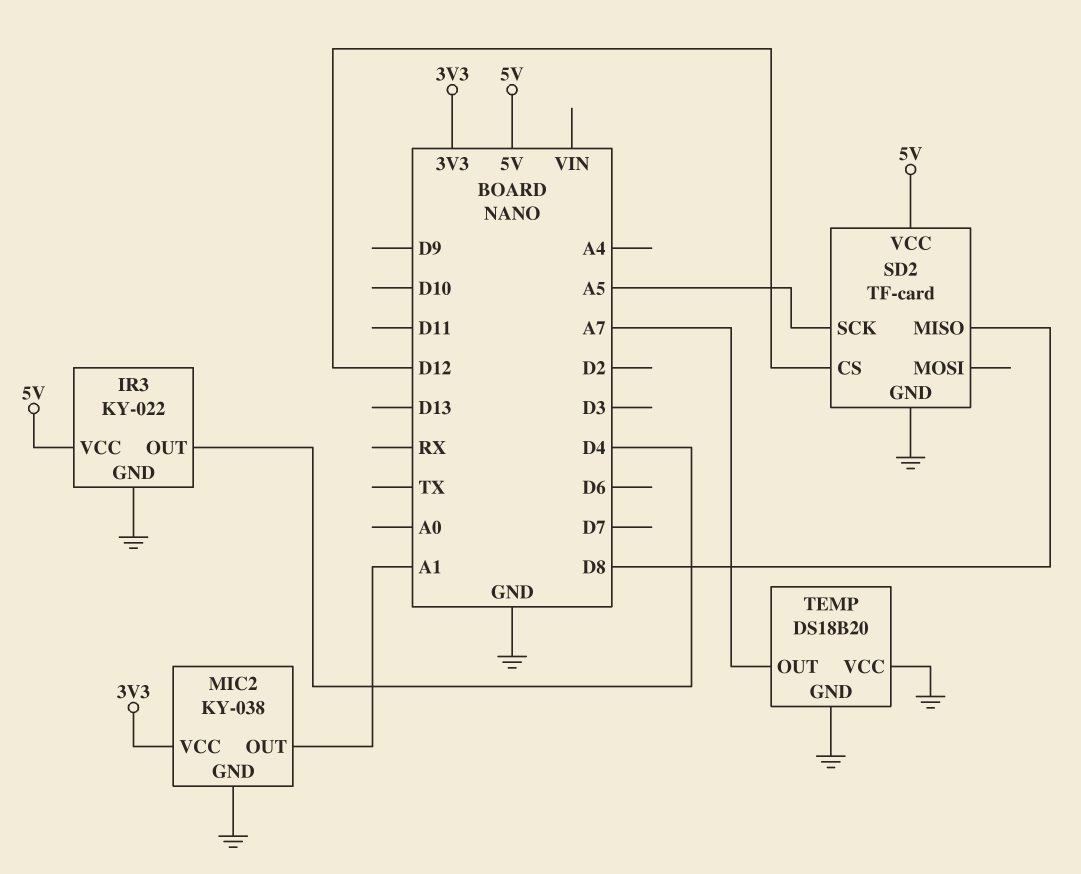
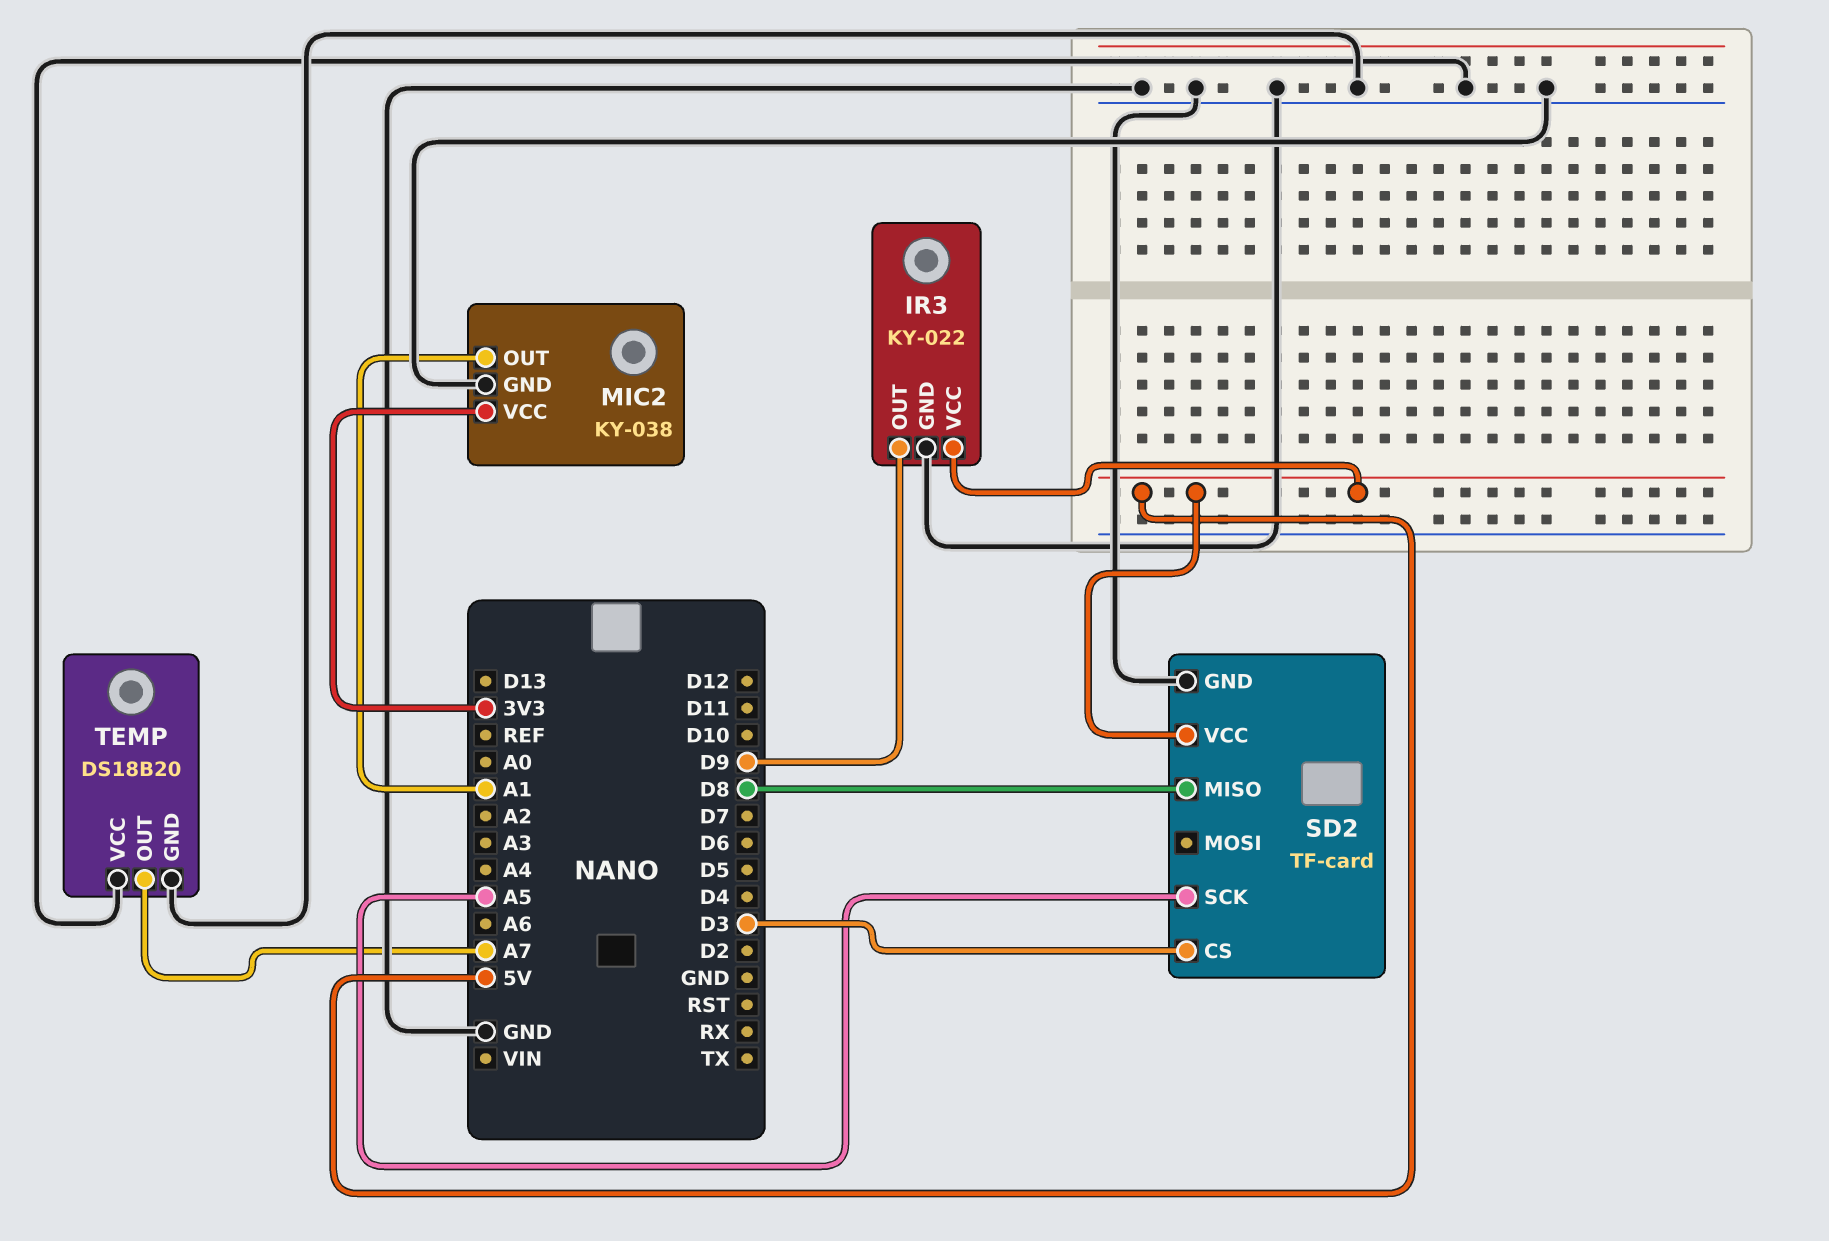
IR3 pin OUT: D4 -> D9
SD2 pin CS: D12 -> D3

